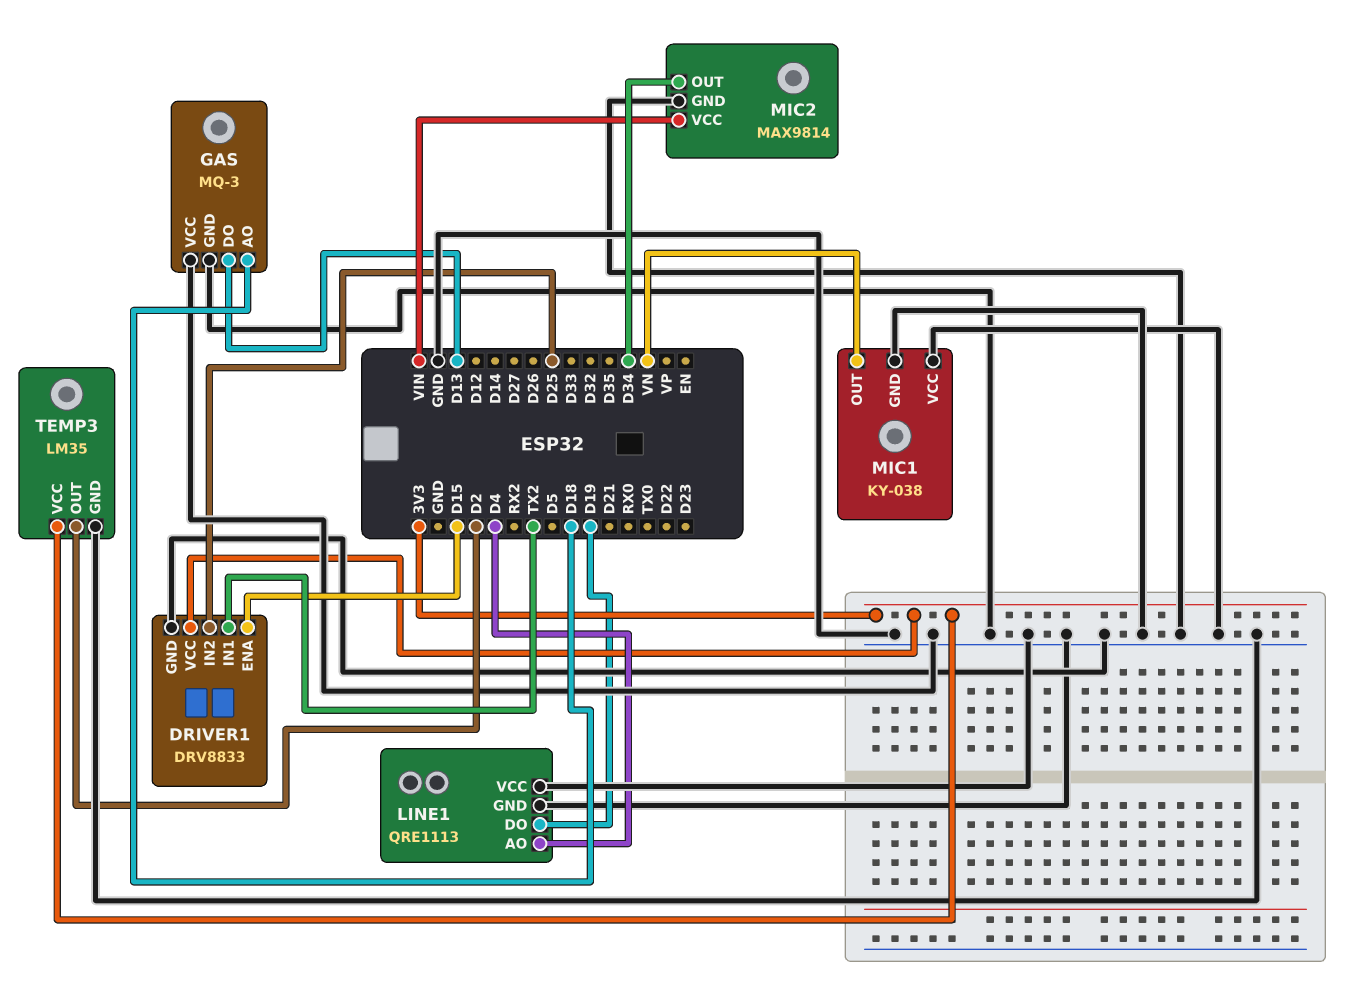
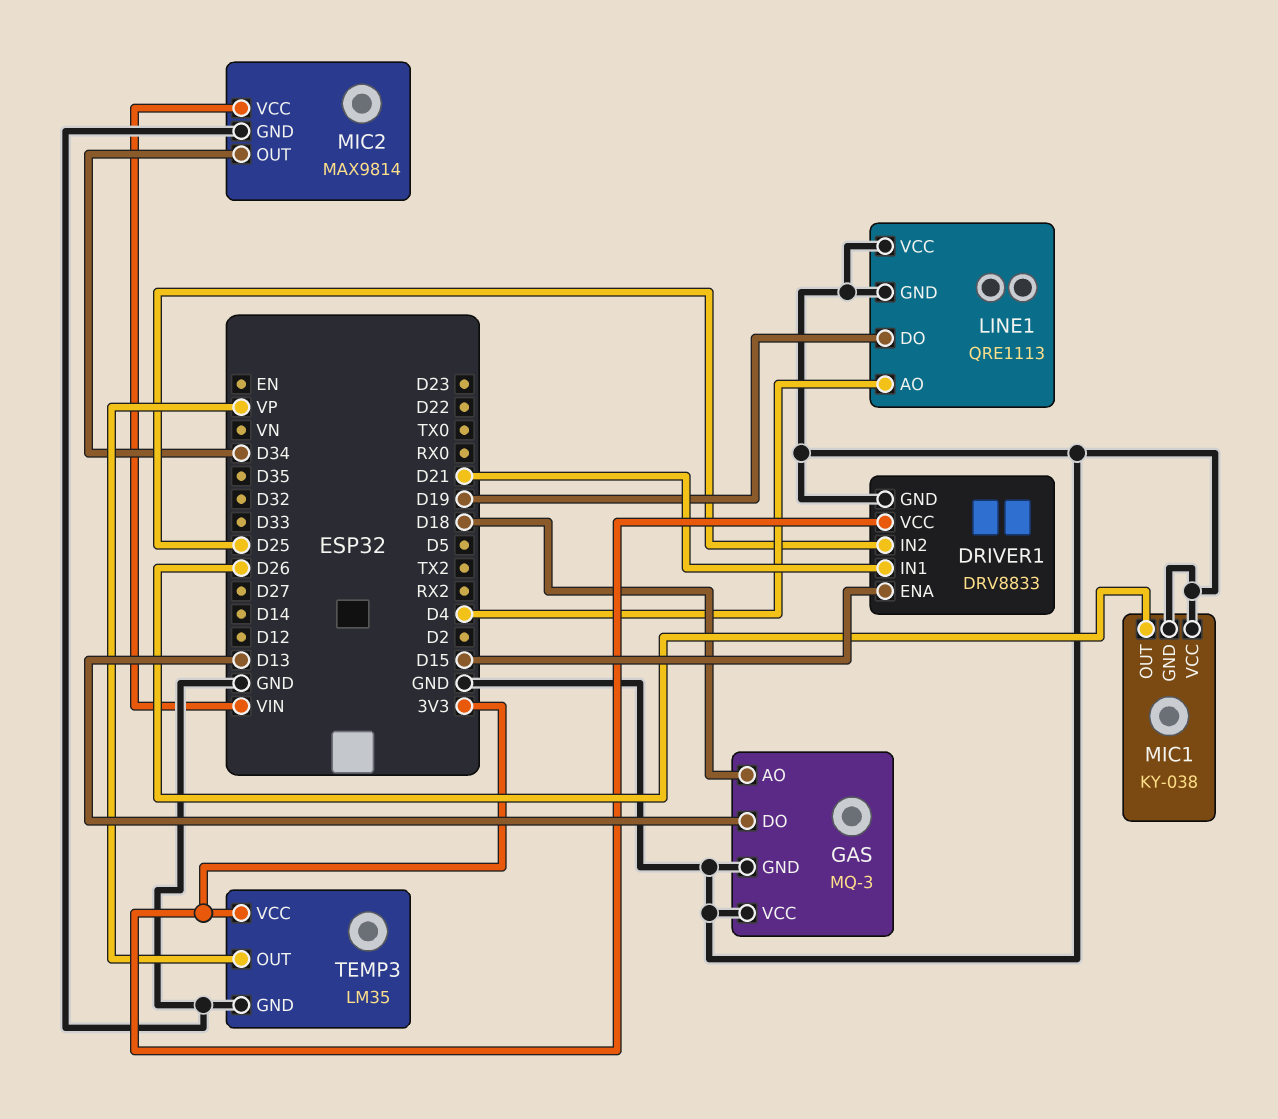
DRIVER1 pin IN1: TX2 -> D21
MIC1 pin OUT: VN -> D26
TEMP3 pin OUT: D2 -> VP

